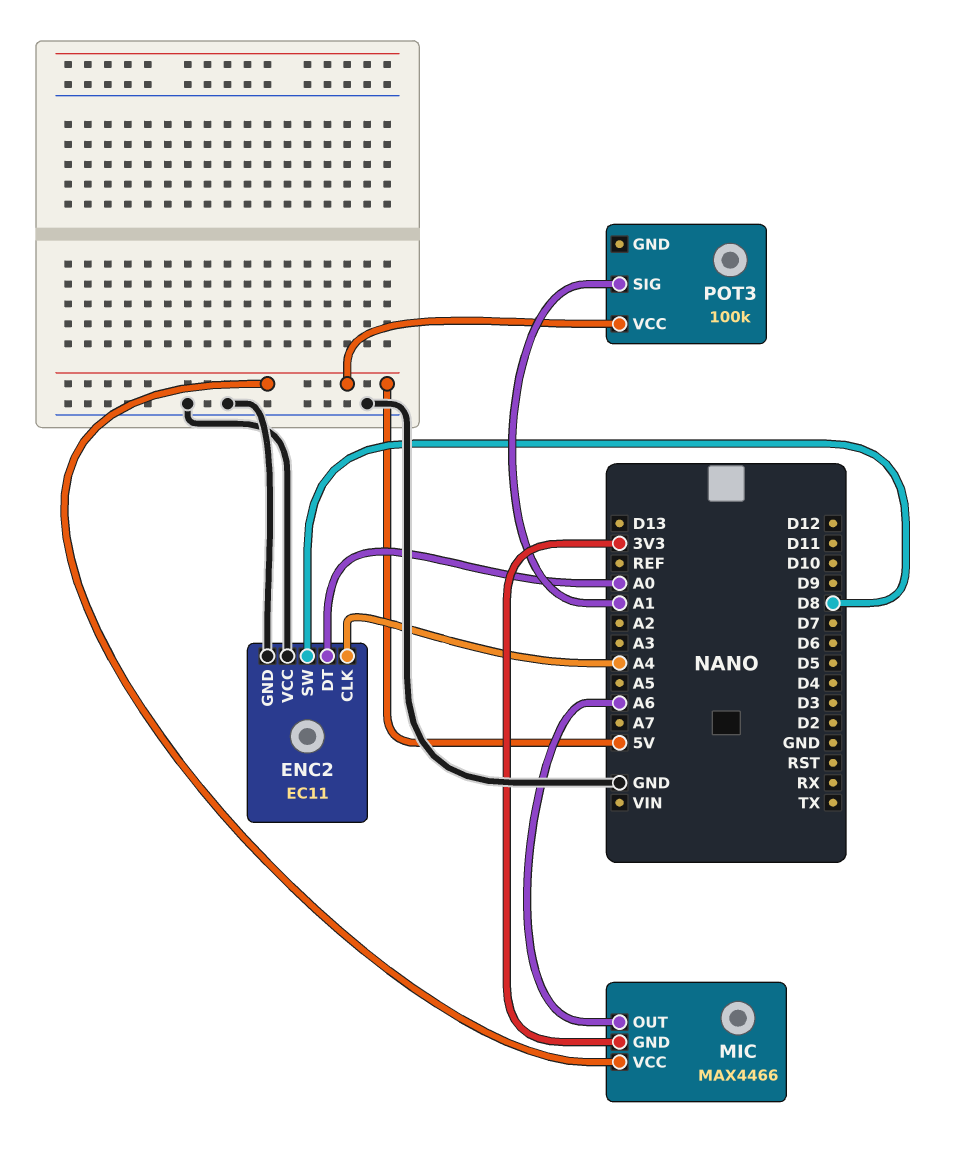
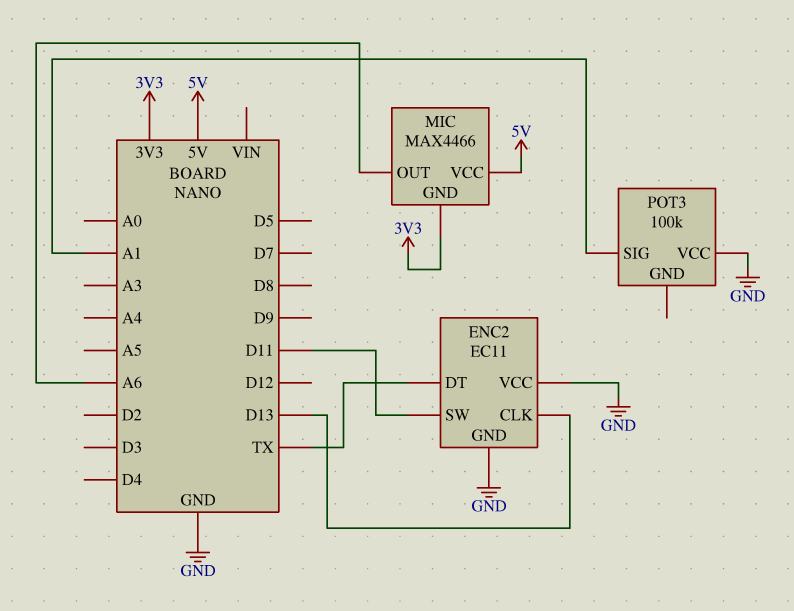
ENC2 pin CLK: A4 -> D13
ENC2 pin DT: A0 -> TX
ENC2 pin SW: D8 -> D11
POT3 pin VCC: 5V -> GND

